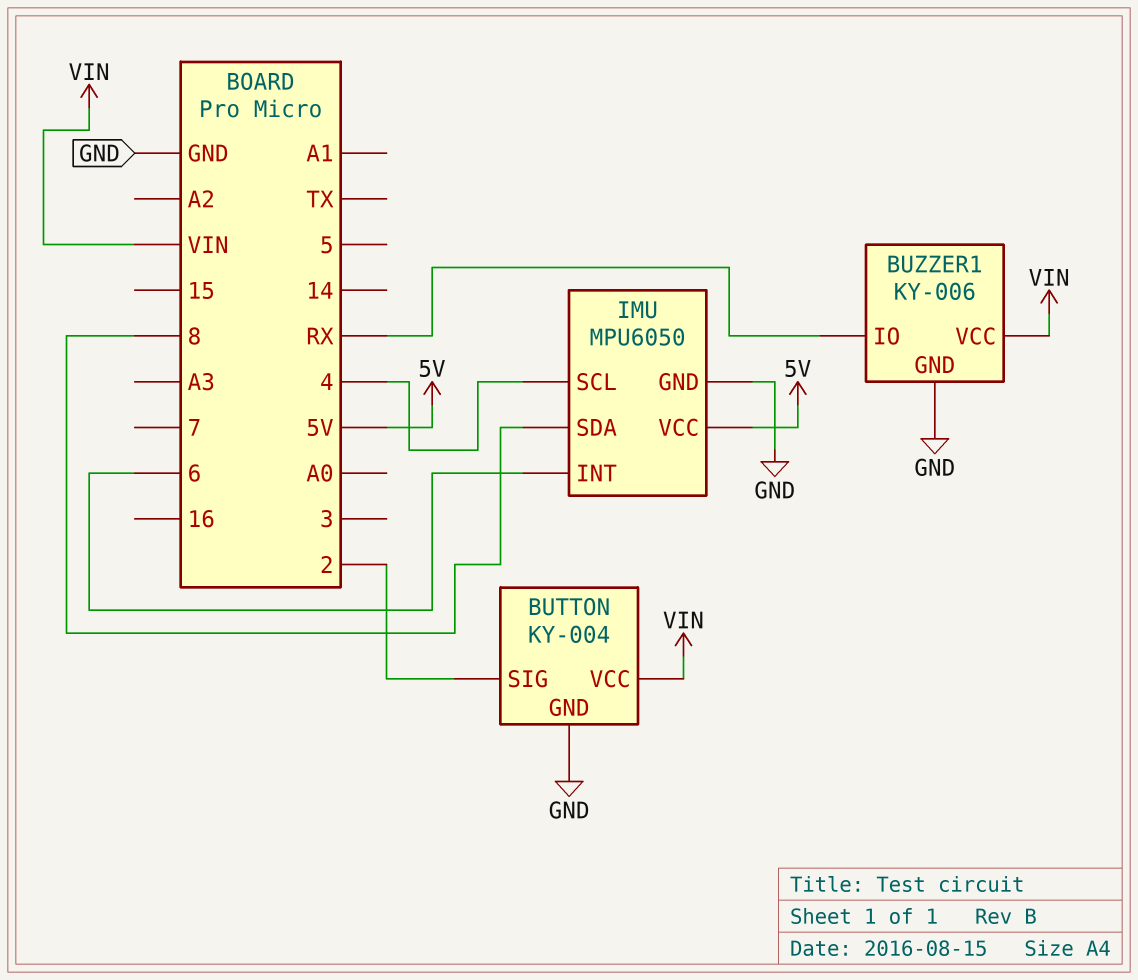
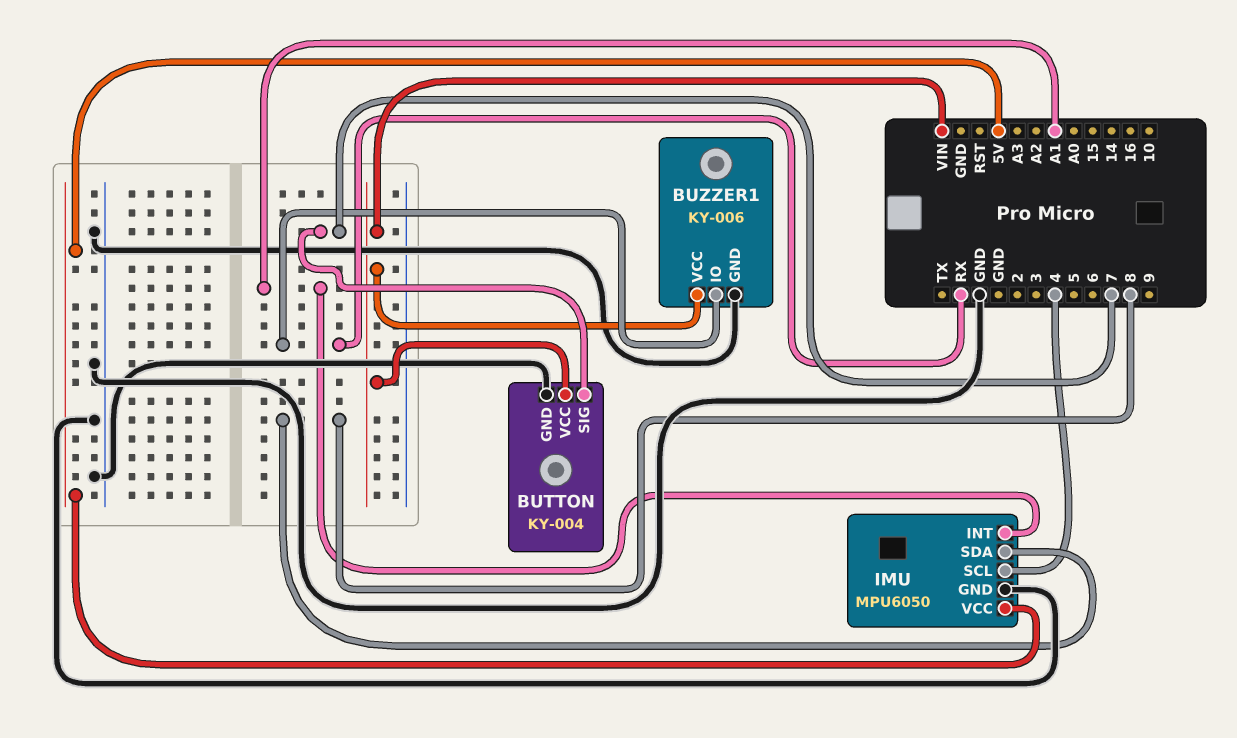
BUTTON pin SIG: 2 -> 7
IMU pin INT: 6 -> A1

